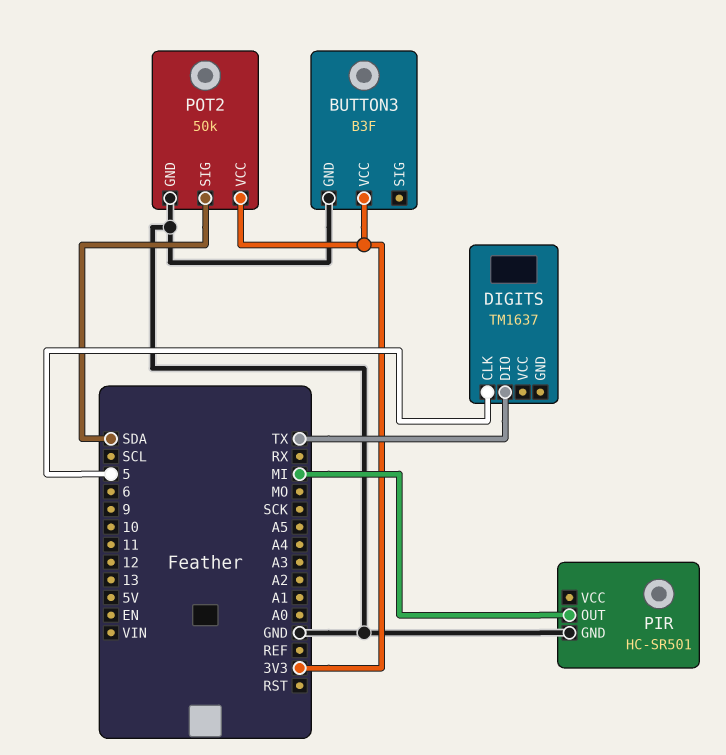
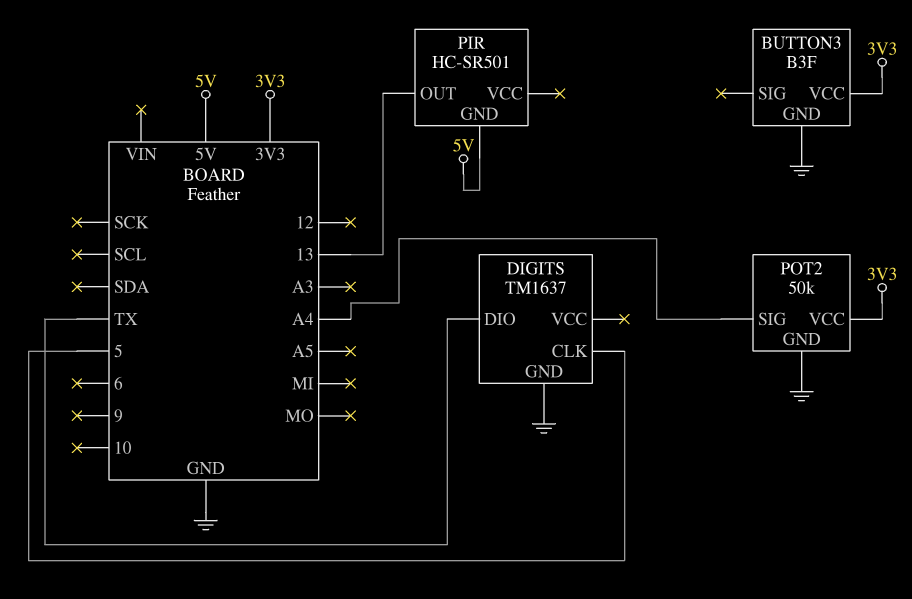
DIGITS pin GND: none -> GND
PIR pin GND: GND -> 5V
PIR pin OUT: MI -> 13
POT2 pin SIG: SDA -> A4

